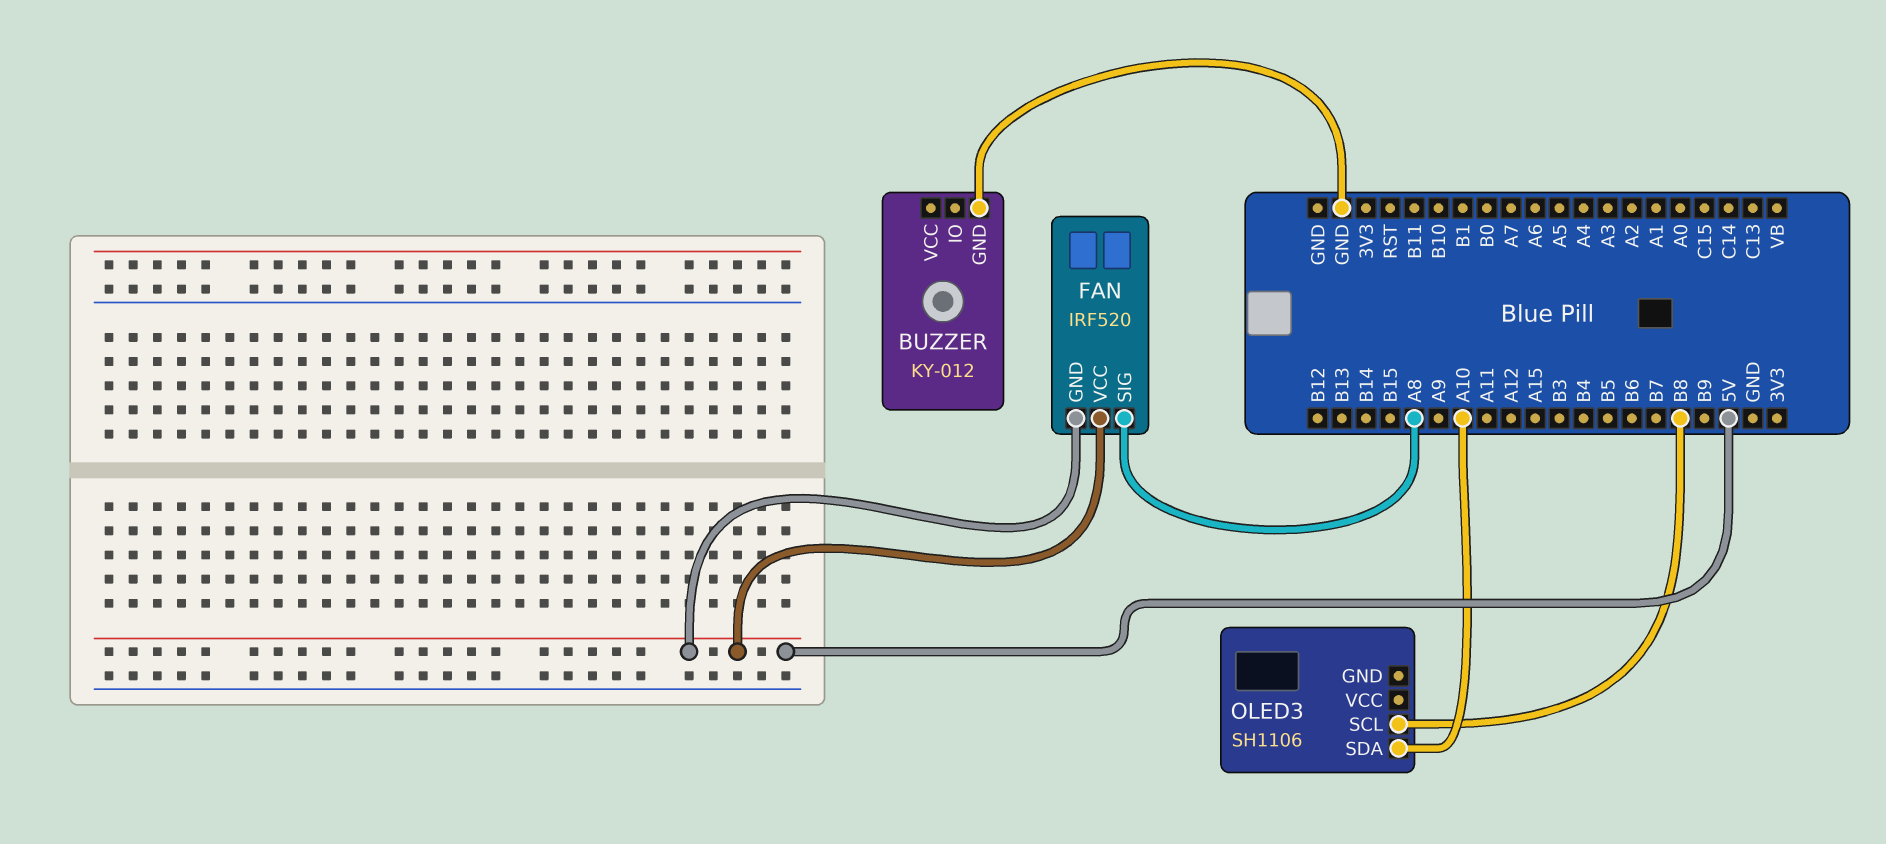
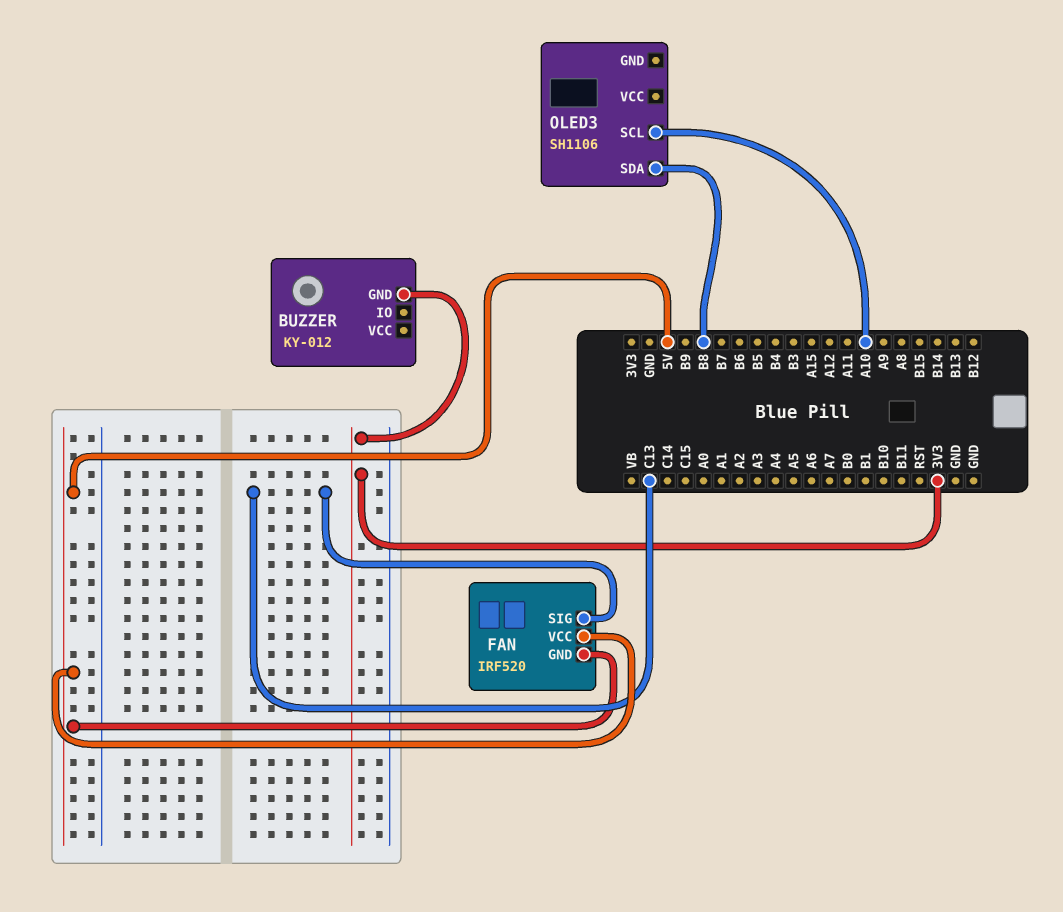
BUZZER pin GND: GND -> 3V3
FAN pin SIG: A8 -> C13
OLED3 pin SCL: B8 -> A10
OLED3 pin SDA: A10 -> B8

